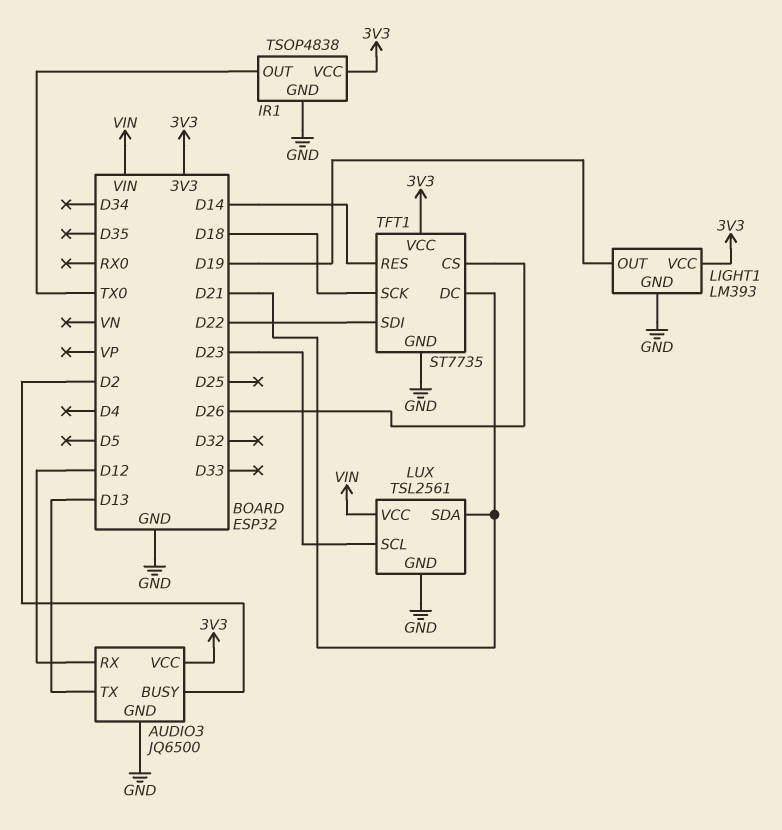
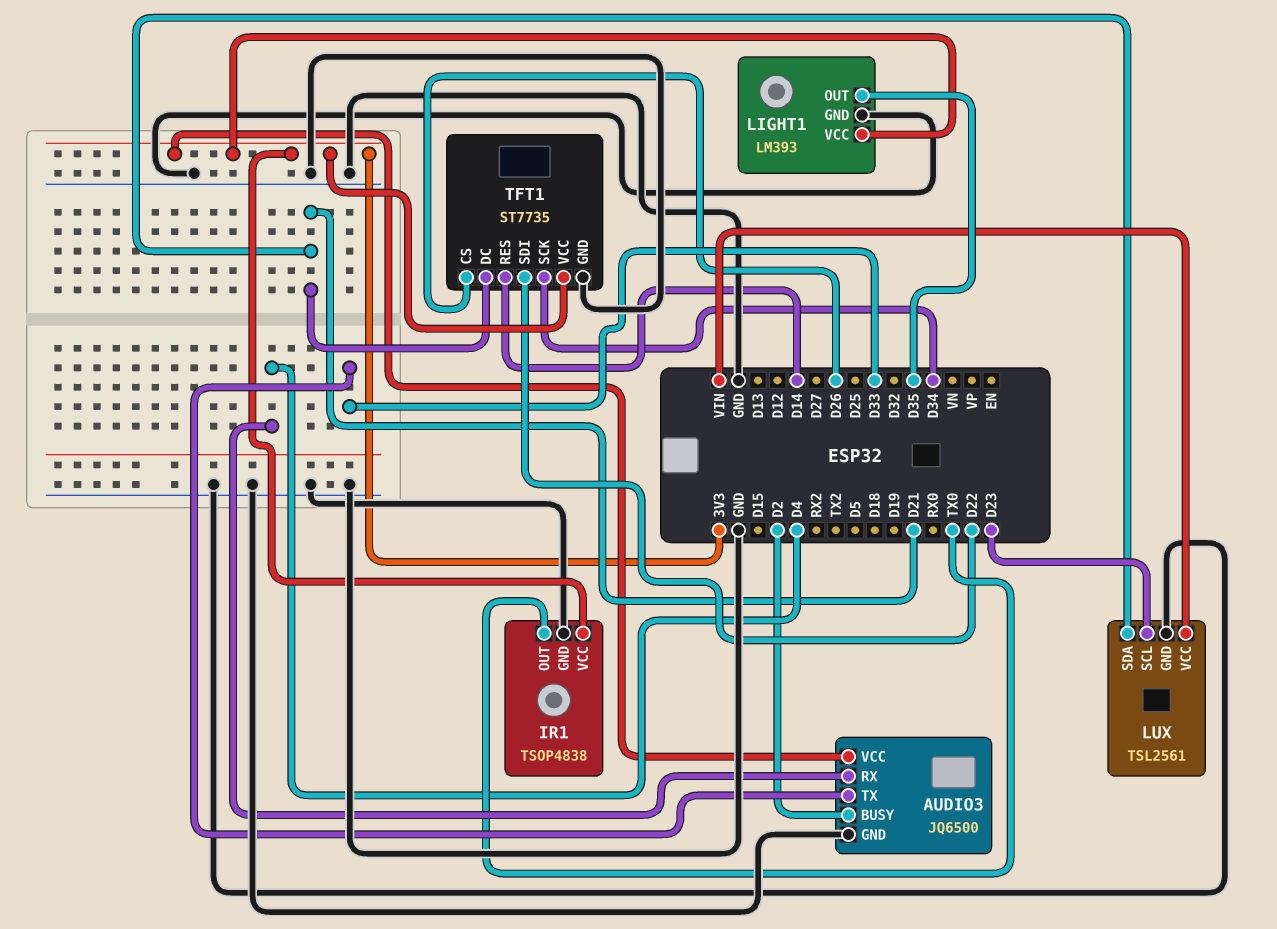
AUDIO3 pin RX: D12 -> D4
AUDIO3 pin TX: D13 -> D33
LIGHT1 pin OUT: D19 -> D35
TFT1 pin SCK: D18 -> D34

